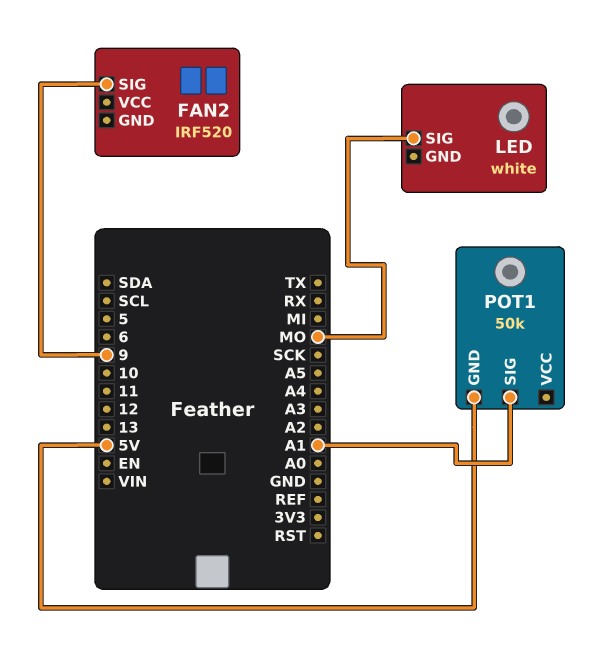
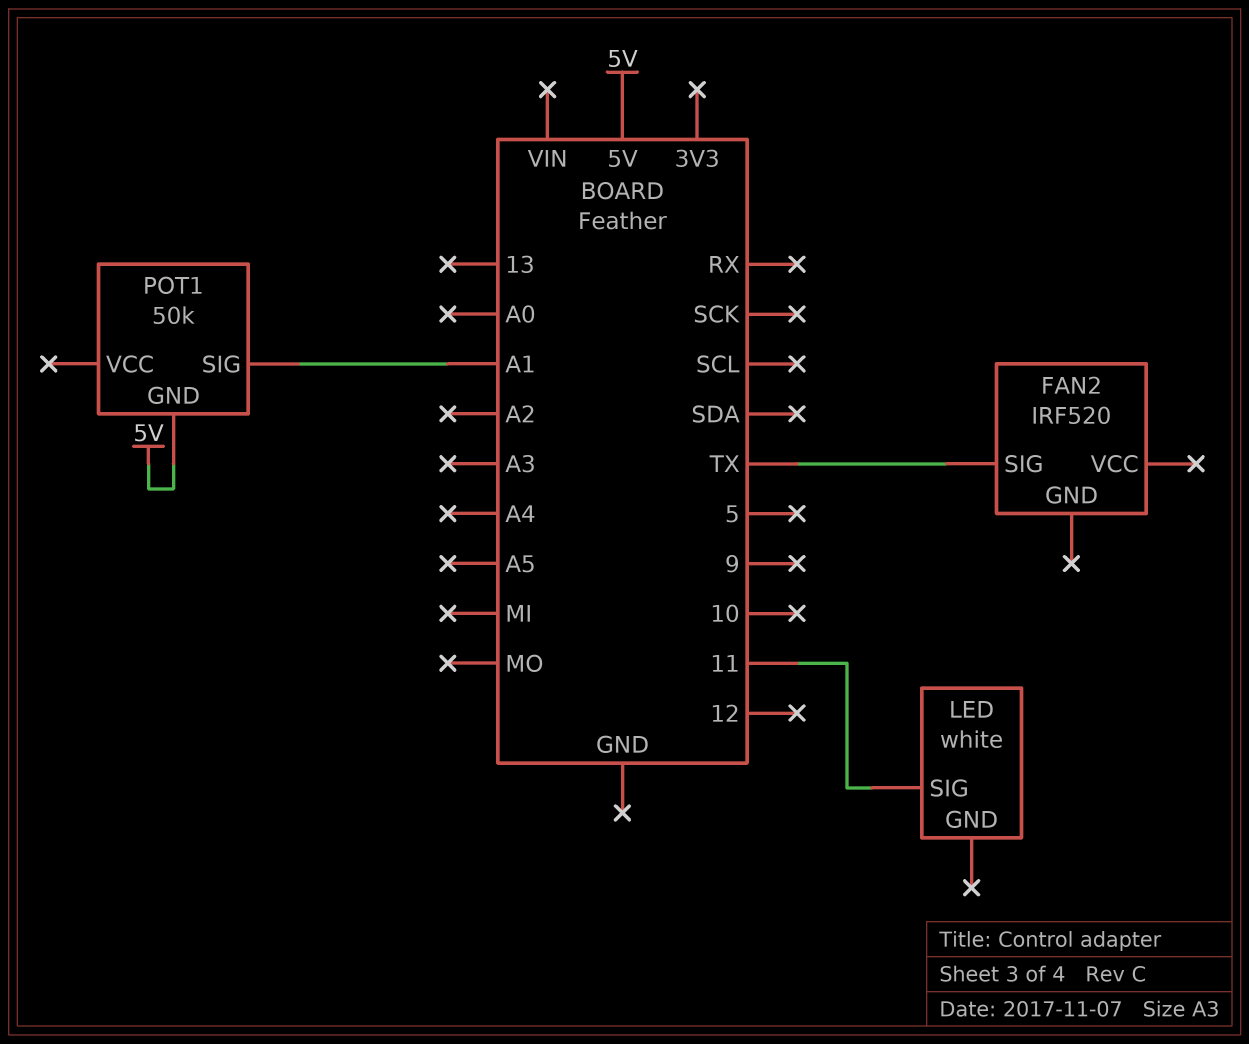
FAN2 pin SIG: 9 -> TX
LED pin SIG: MO -> 11

